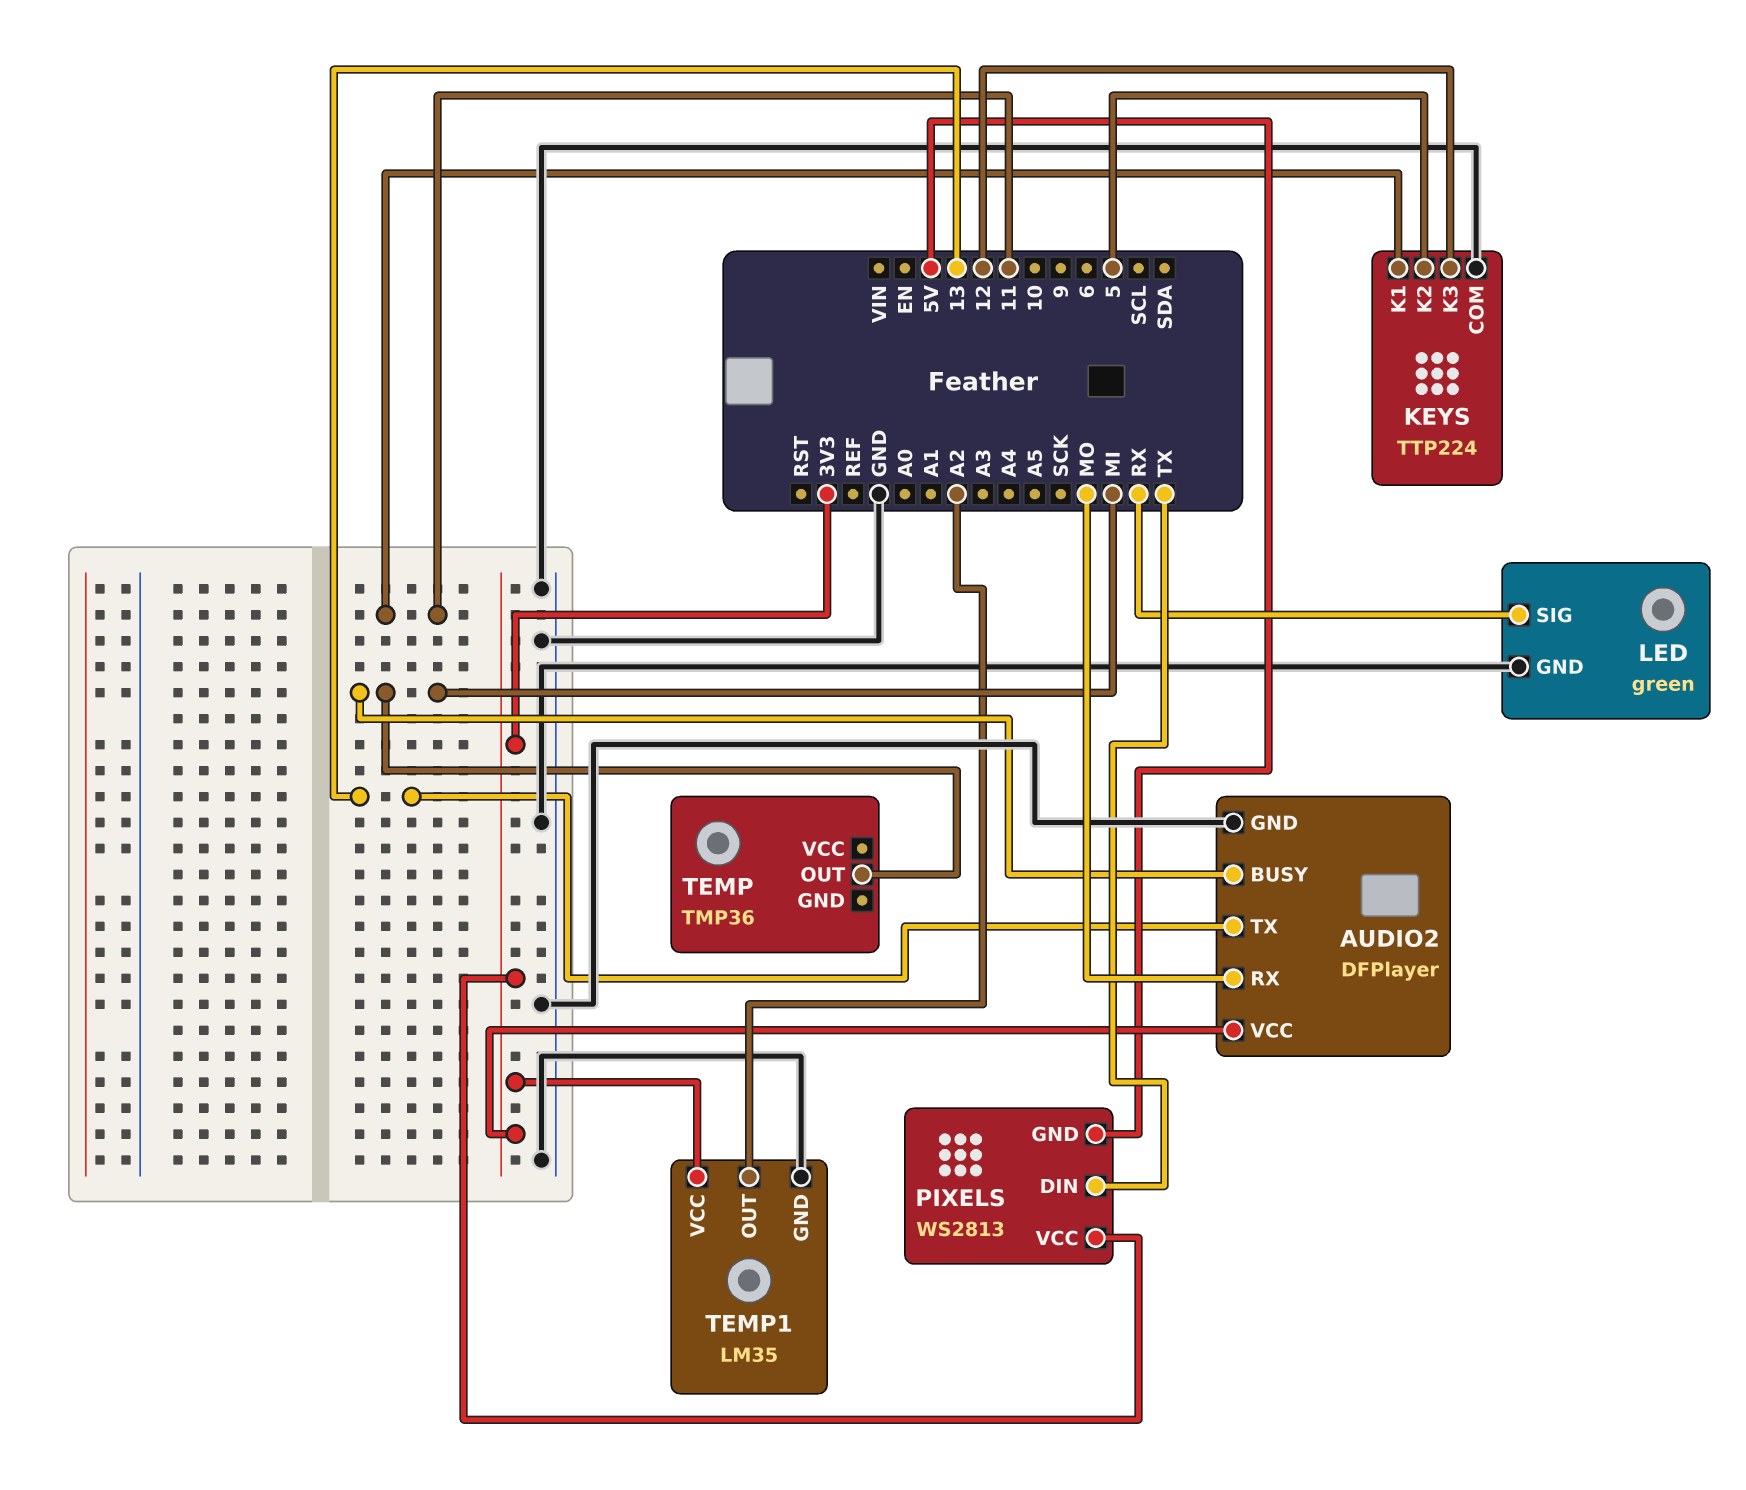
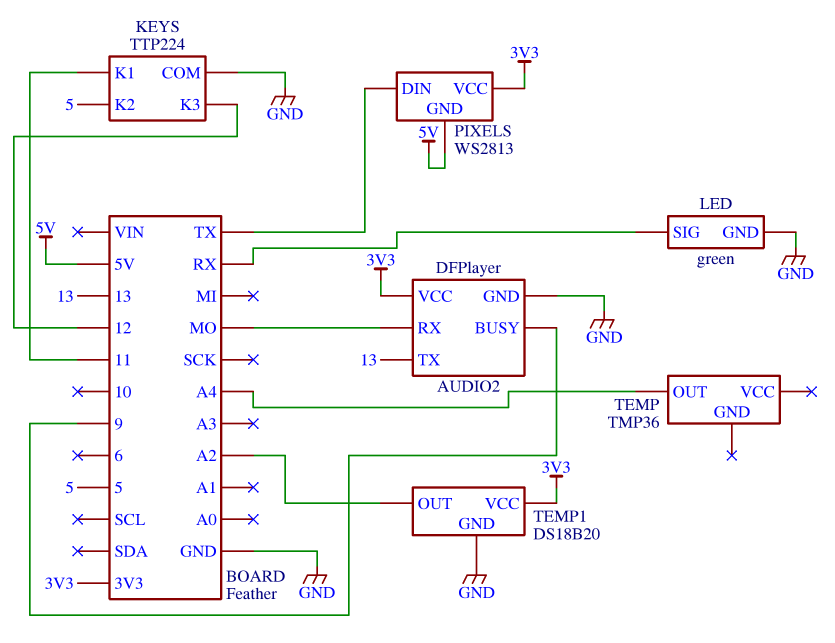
AUDIO2 pin BUSY: MI -> 9
TEMP pin OUT: MI -> A4
TEMP1: LM35 -> DS18B20

